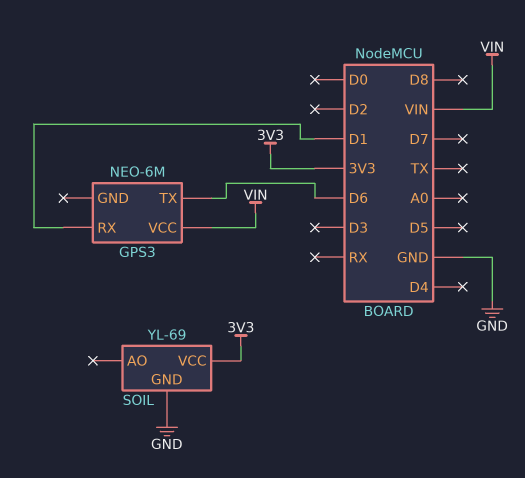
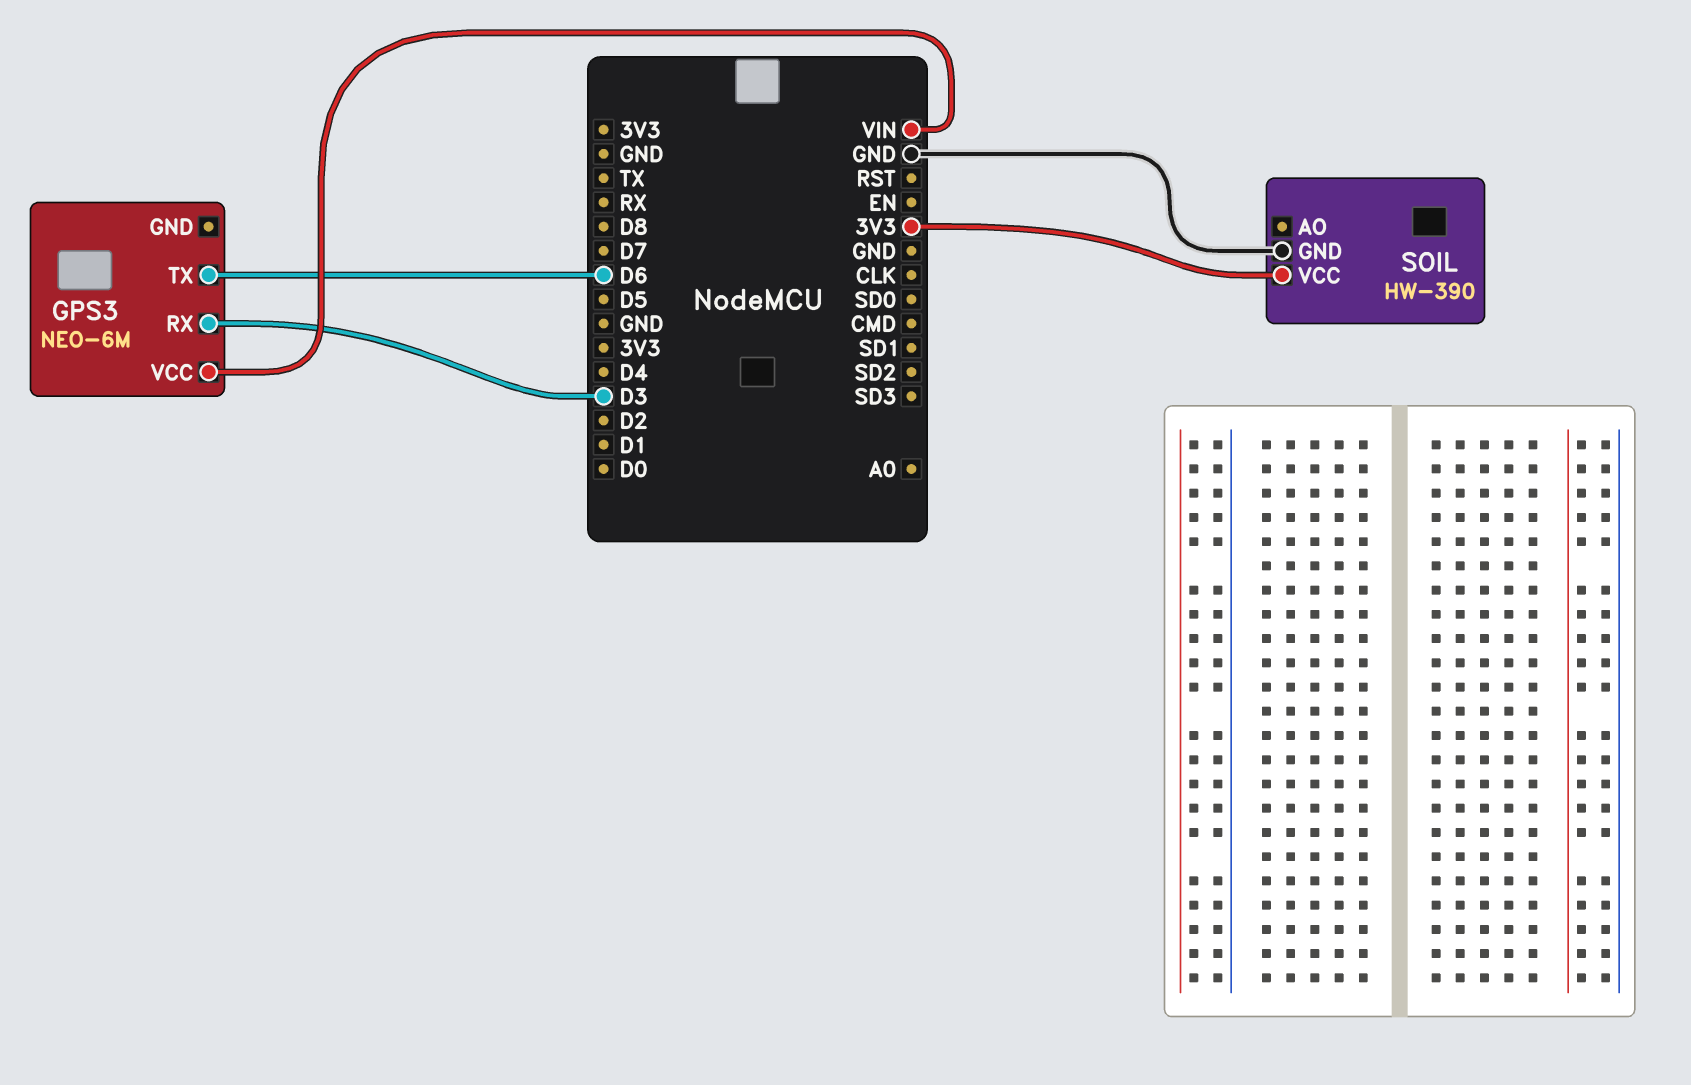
GPS3 pin RX: D1 -> D3
SOIL: YL-69 -> HW-390

